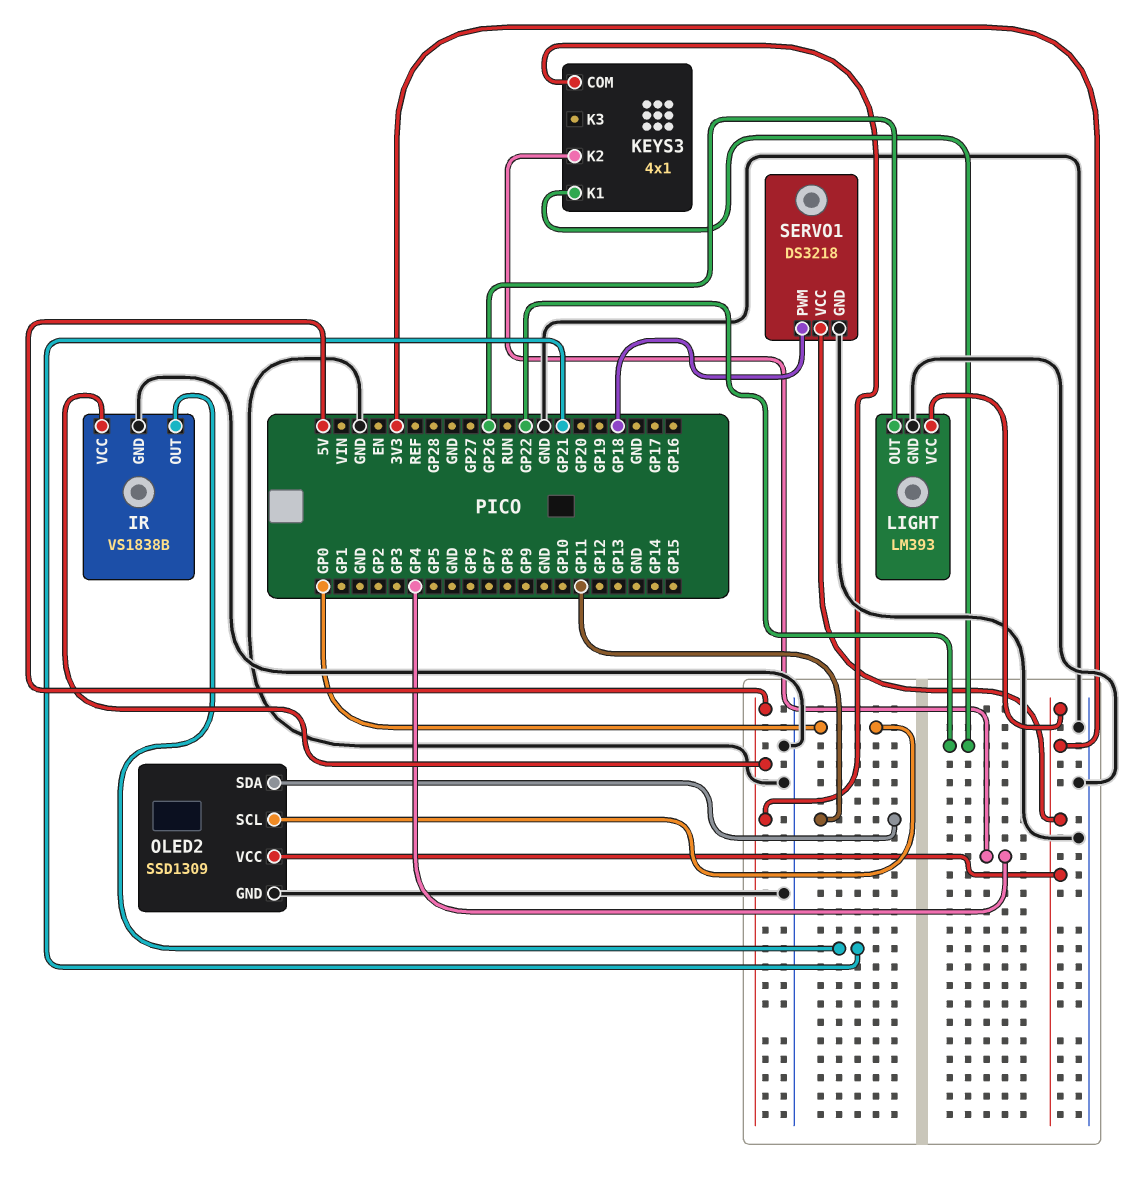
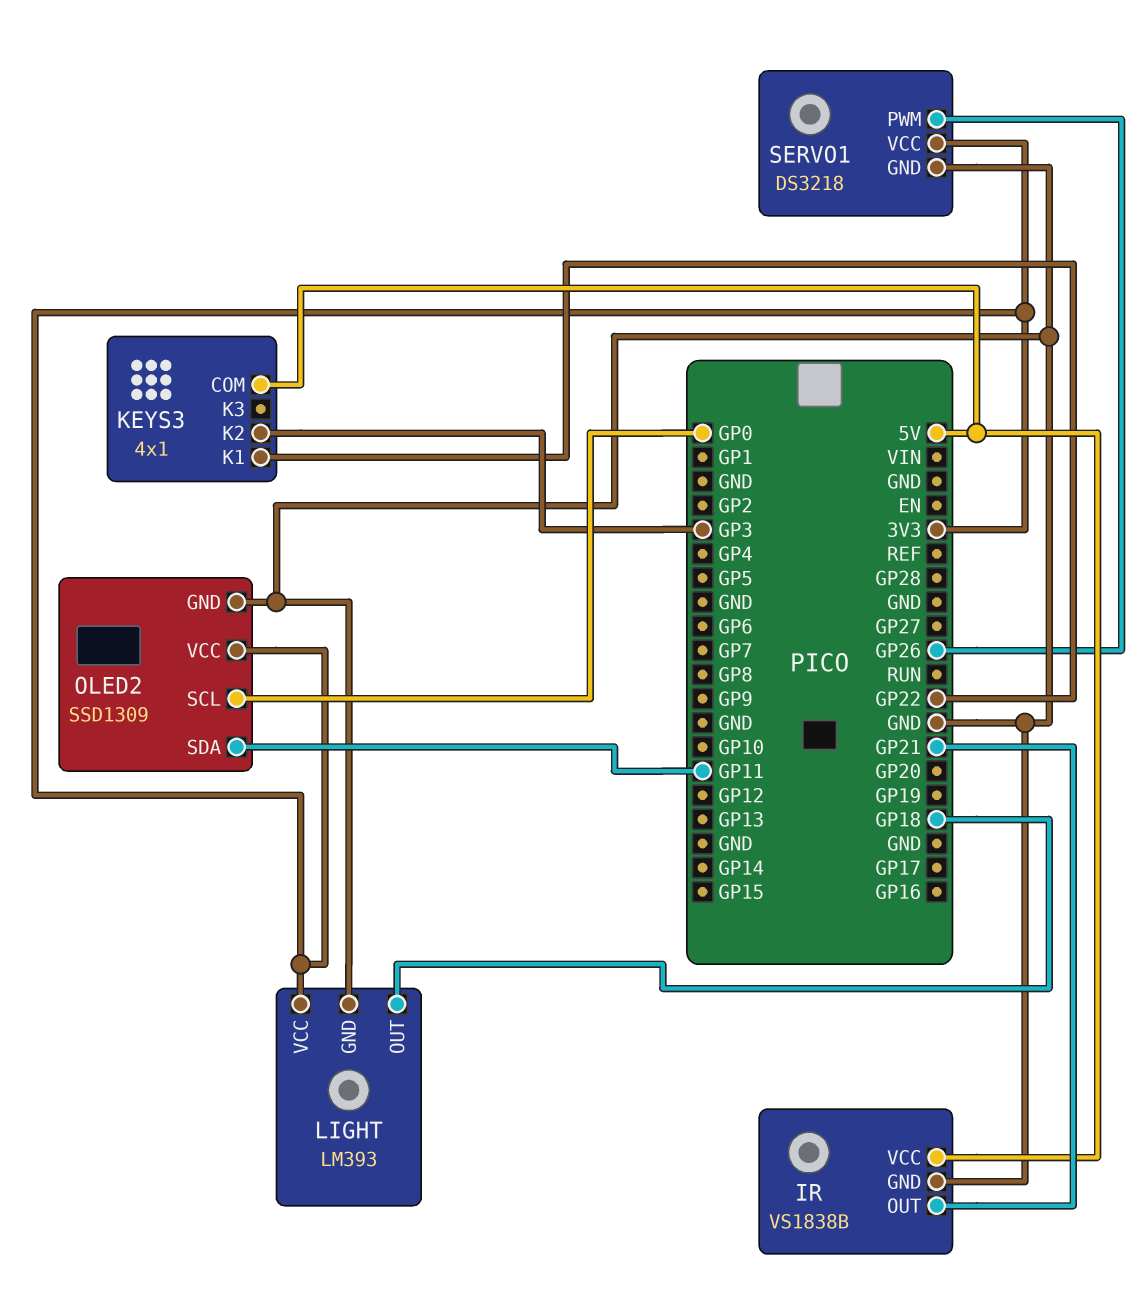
KEYS3 pin K2: GP4 -> GP3
LIGHT pin OUT: GP26 -> GP18
SERVO1 pin PWM: GP18 -> GP26

